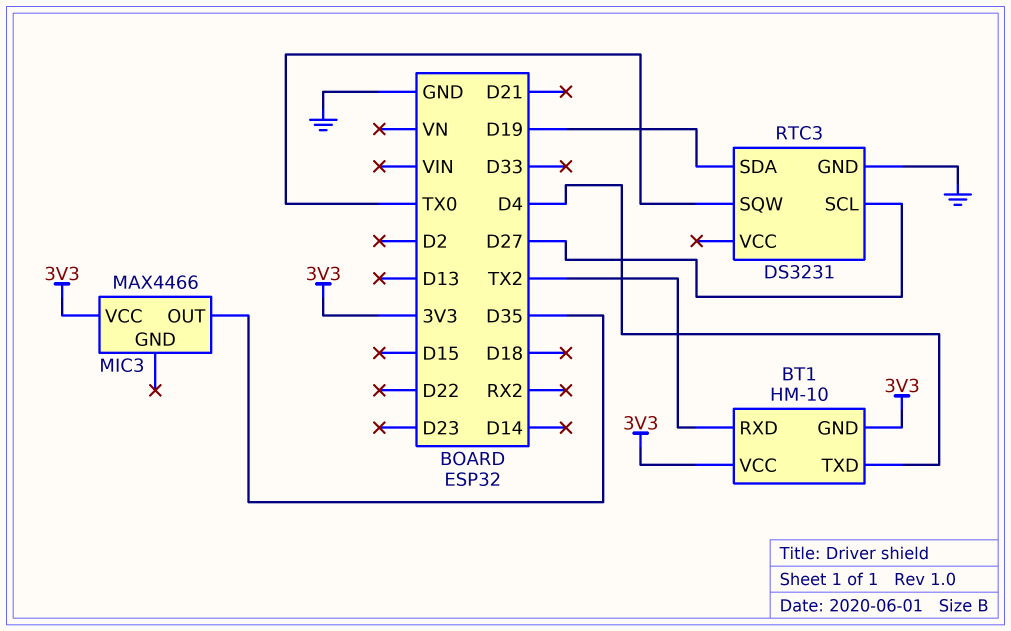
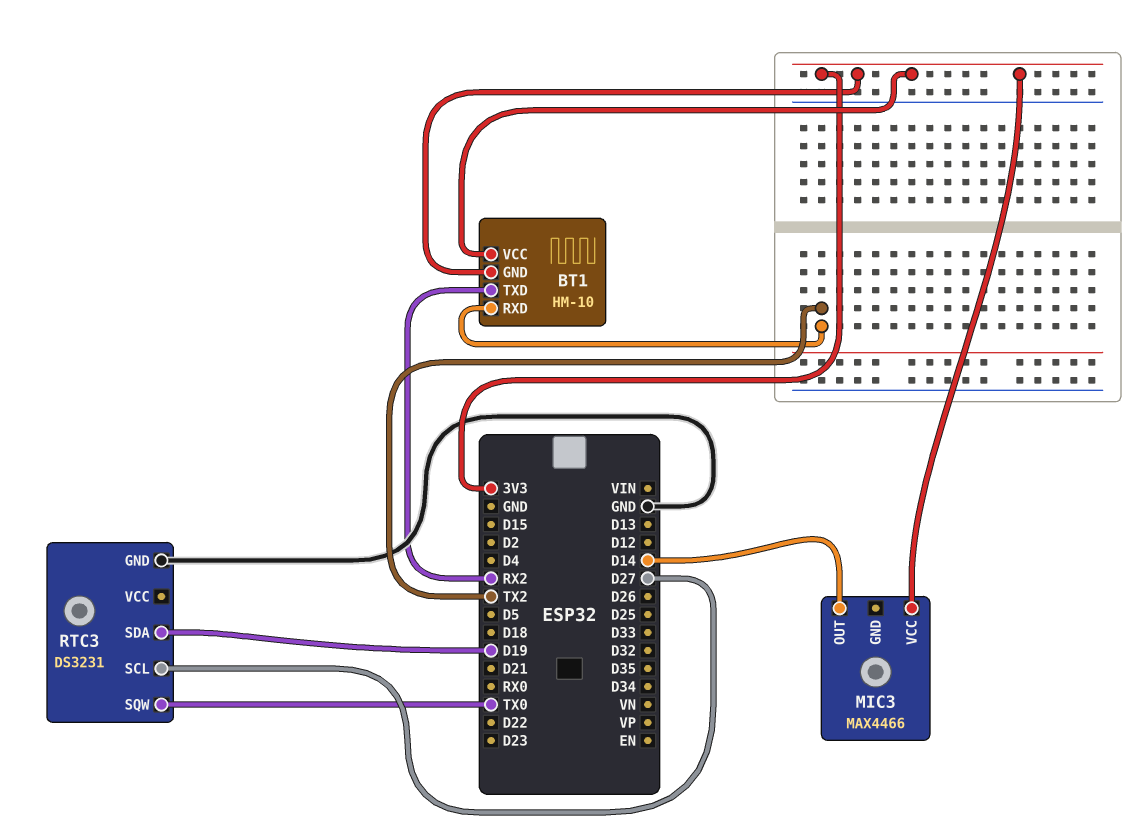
BT1 pin TXD: D4 -> RX2
MIC3 pin OUT: D35 -> D14

